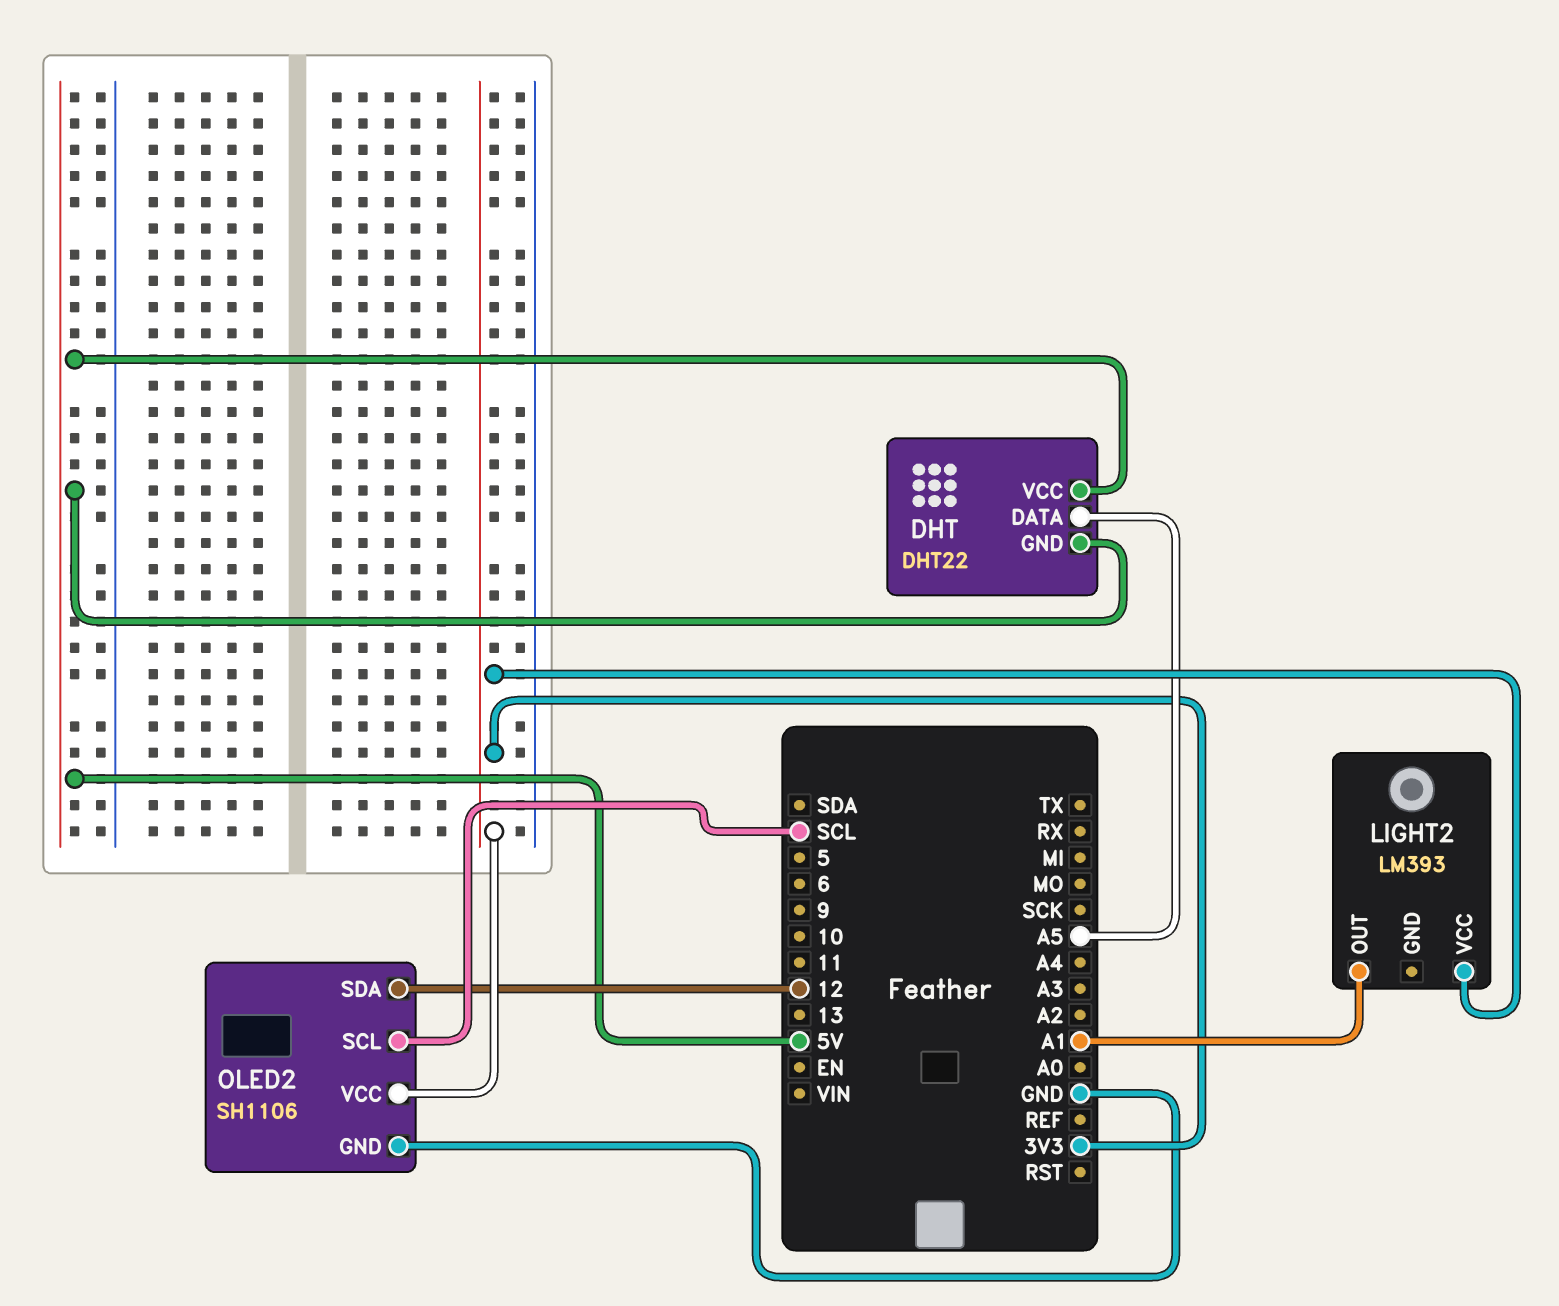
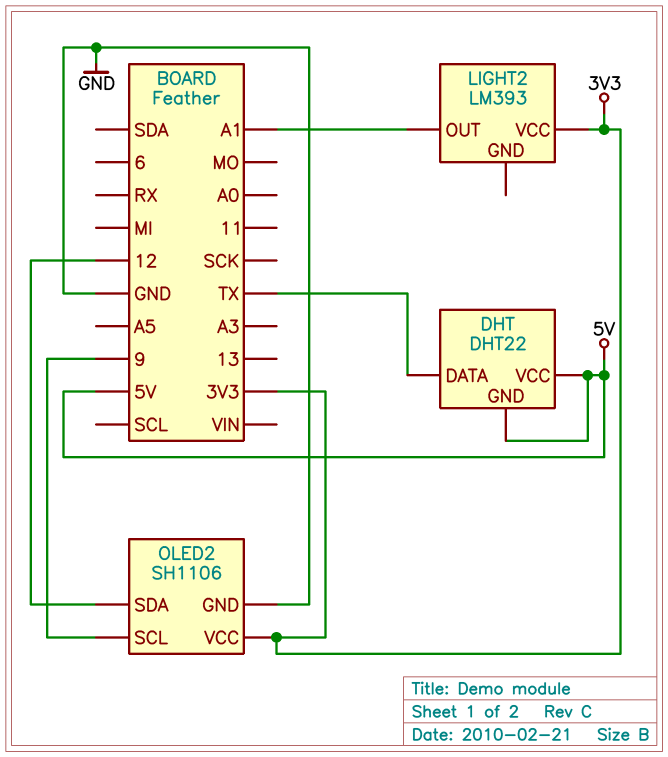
DHT pin DATA: A5 -> TX
OLED2 pin SCL: SCL -> 9

